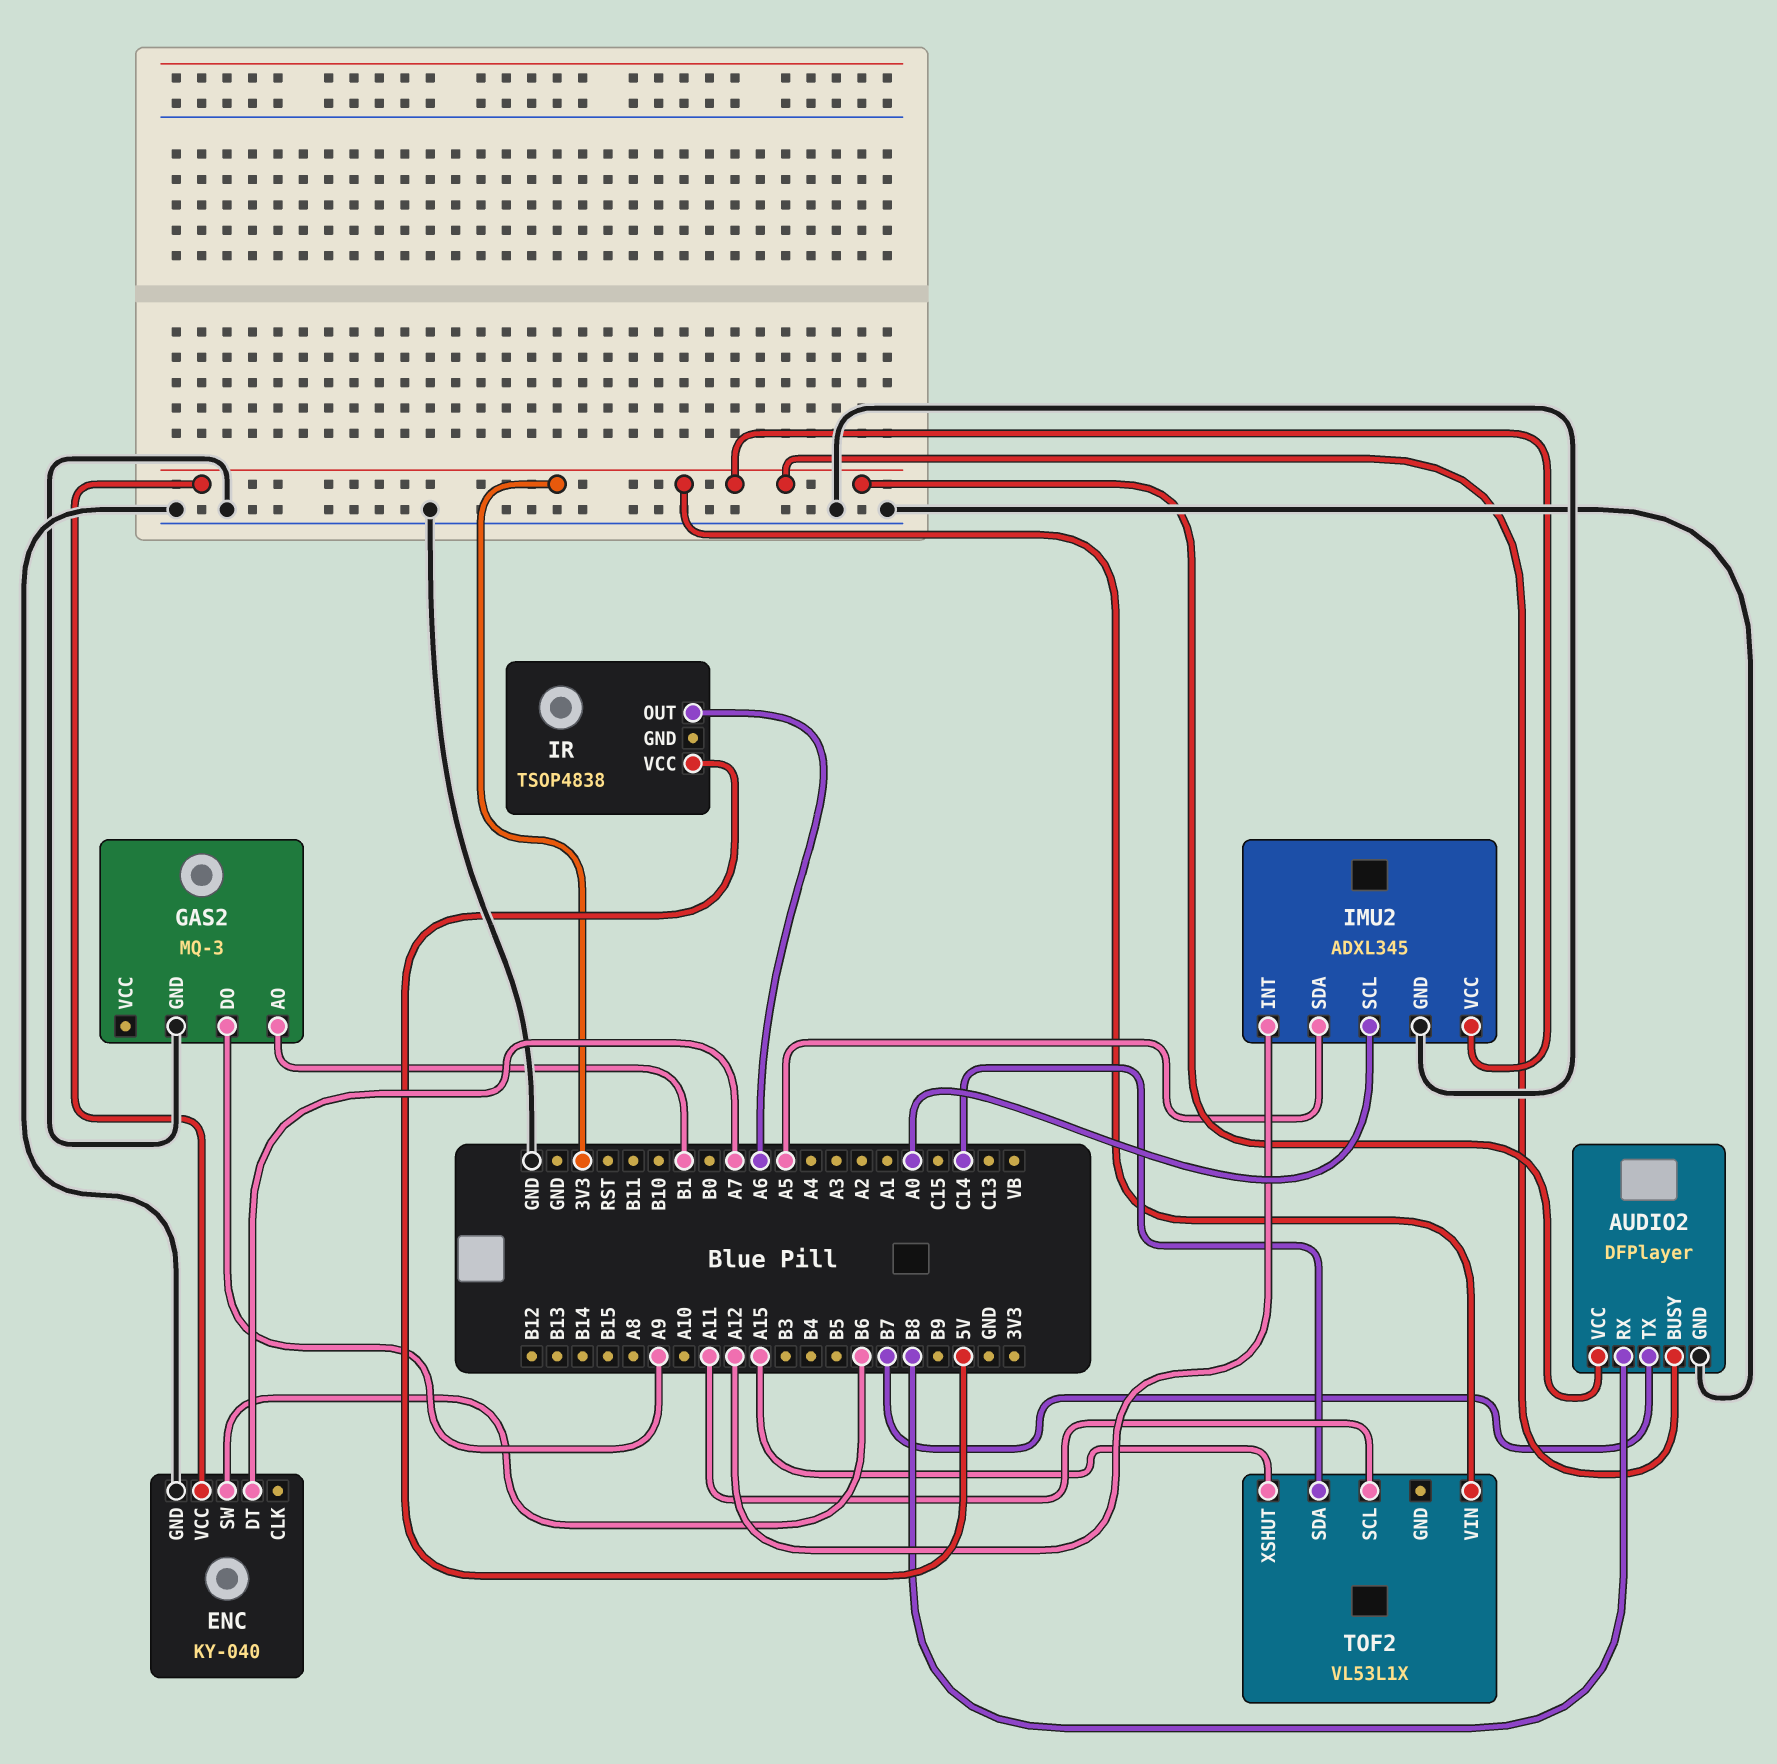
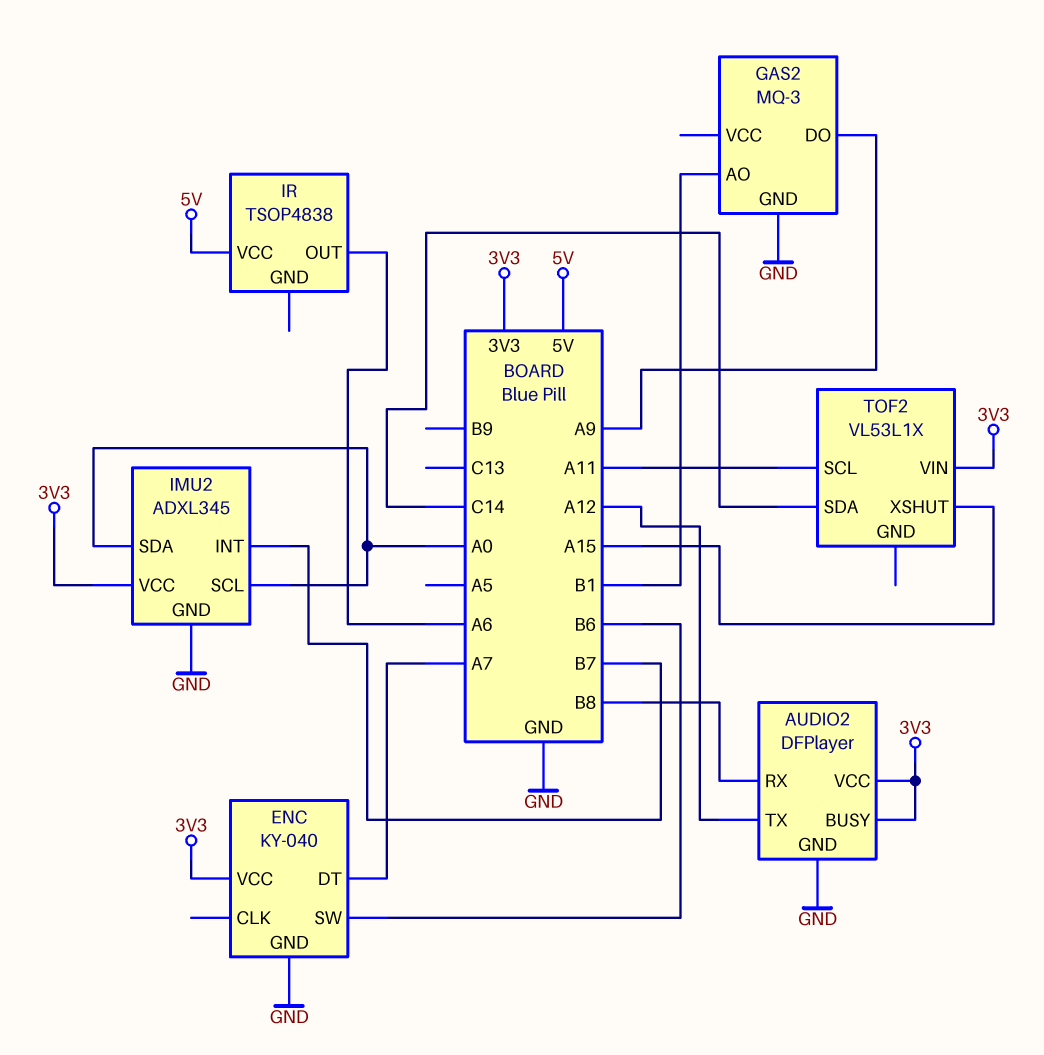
AUDIO2 pin TX: B7 -> A12
IMU2 pin INT: A12 -> B7
IMU2 pin SDA: A5 -> A0

